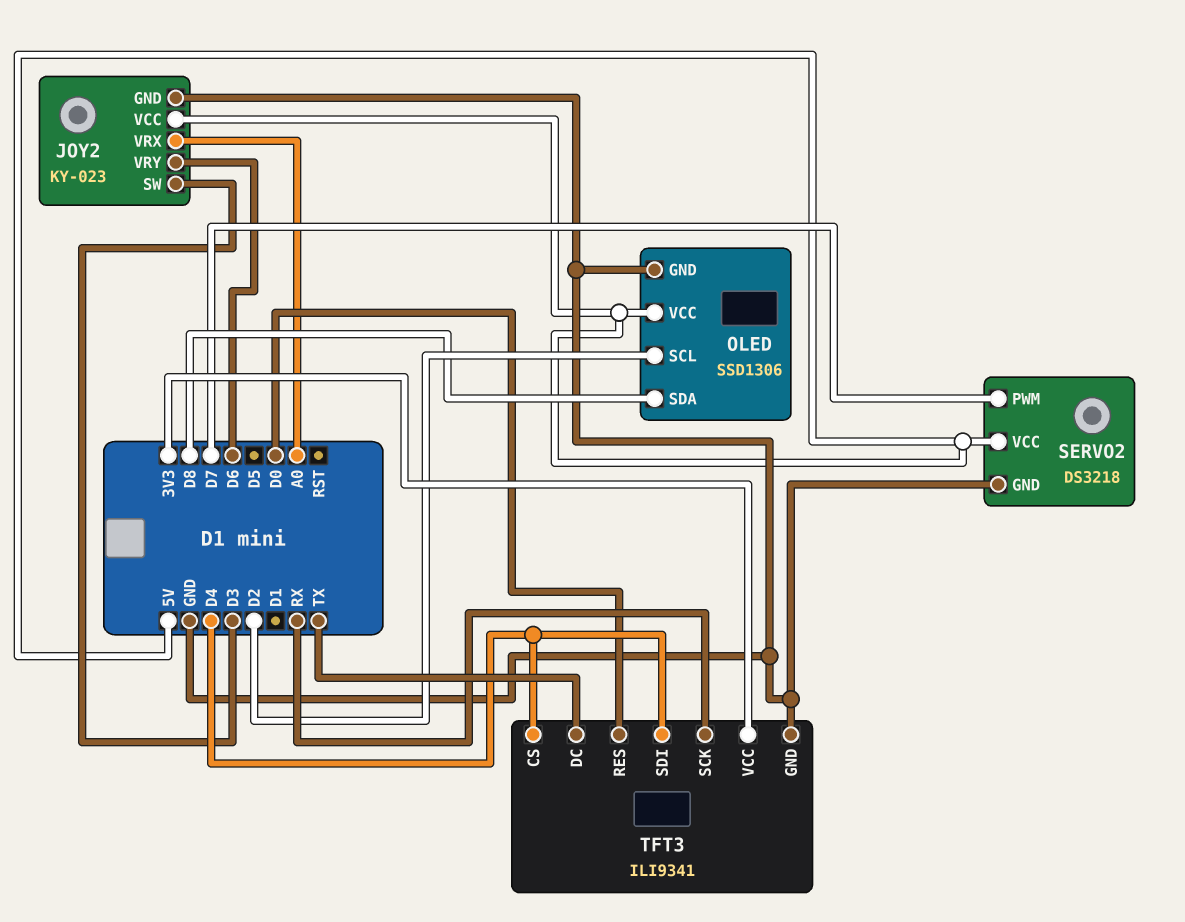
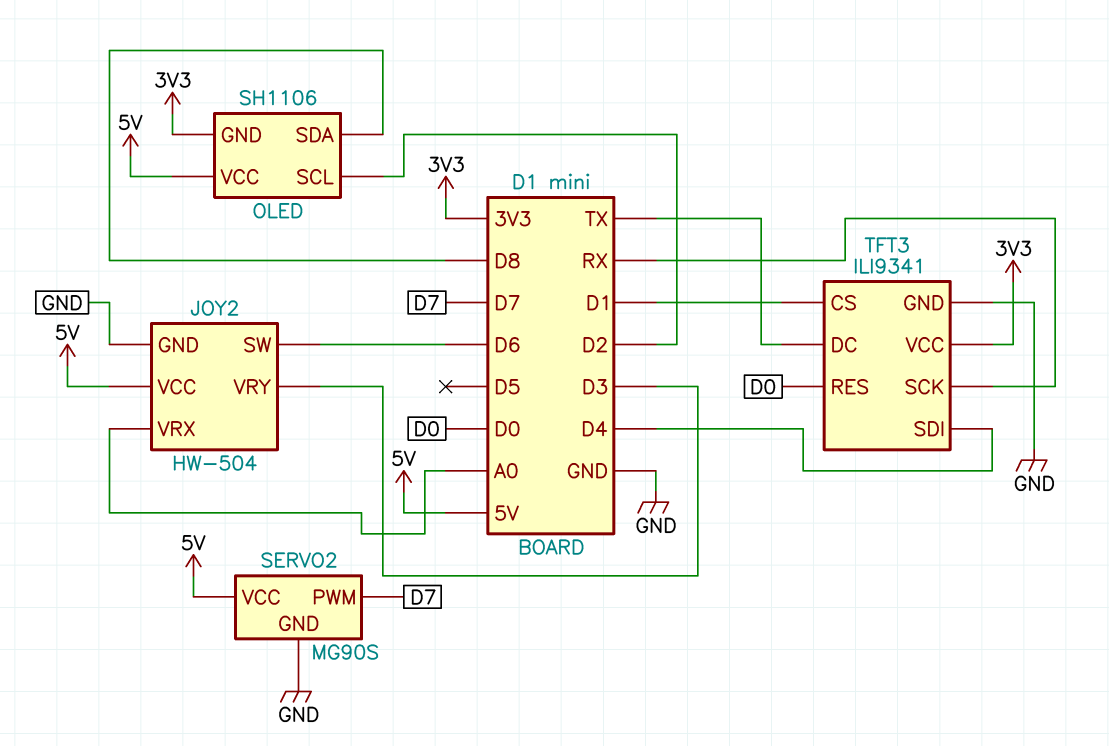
JOY2: KY-023 -> HW-504
JOY2 pin SW: D3 -> D6
JOY2 pin VRY: D6 -> D3
OLED: SSD1306 -> SH1106
OLED pin GND: GND -> 3V3
SERVO2: DS3218 -> MG90S
TFT3 pin CS: D4 -> D1

